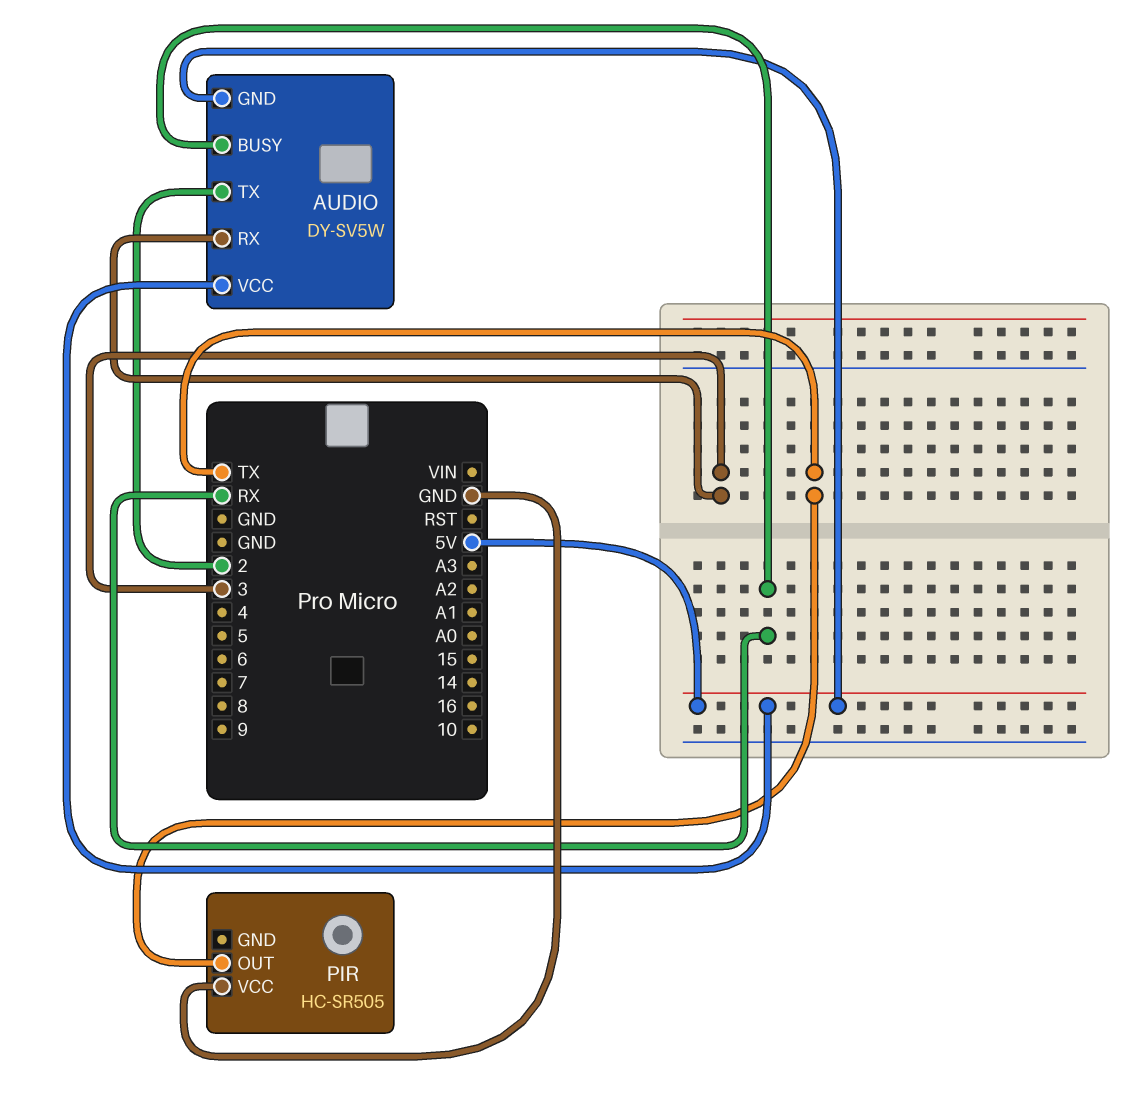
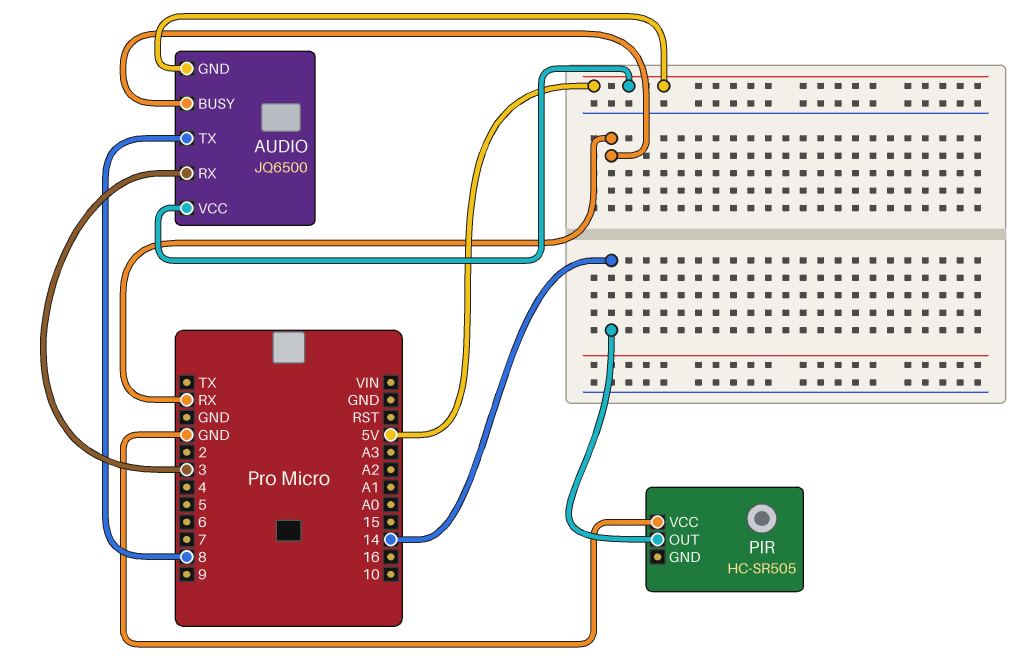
AUDIO: DY-SV5W -> JQ6500
AUDIO pin TX: 2 -> 8
PIR pin OUT: TX -> 14

